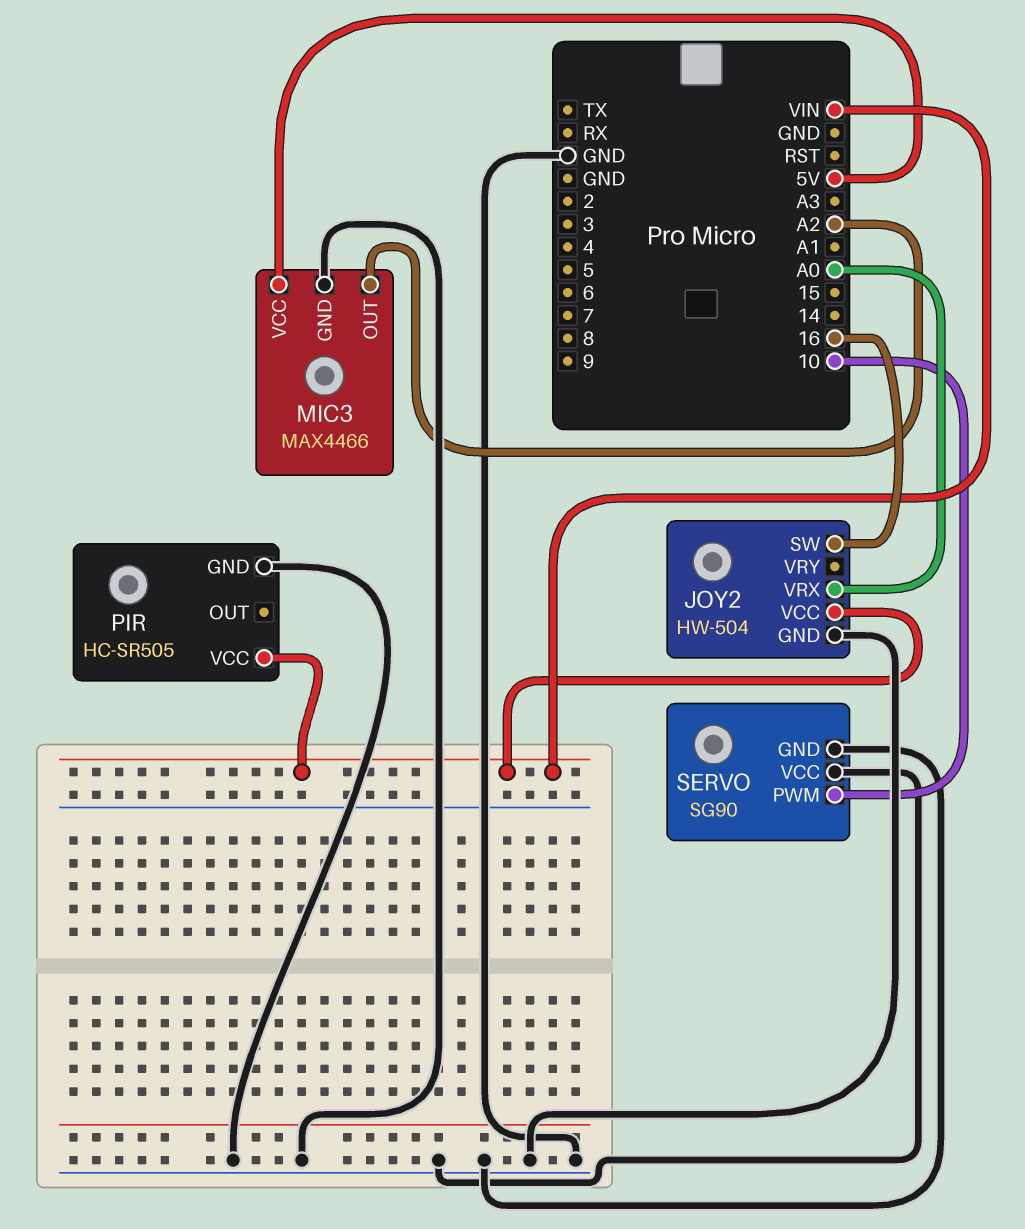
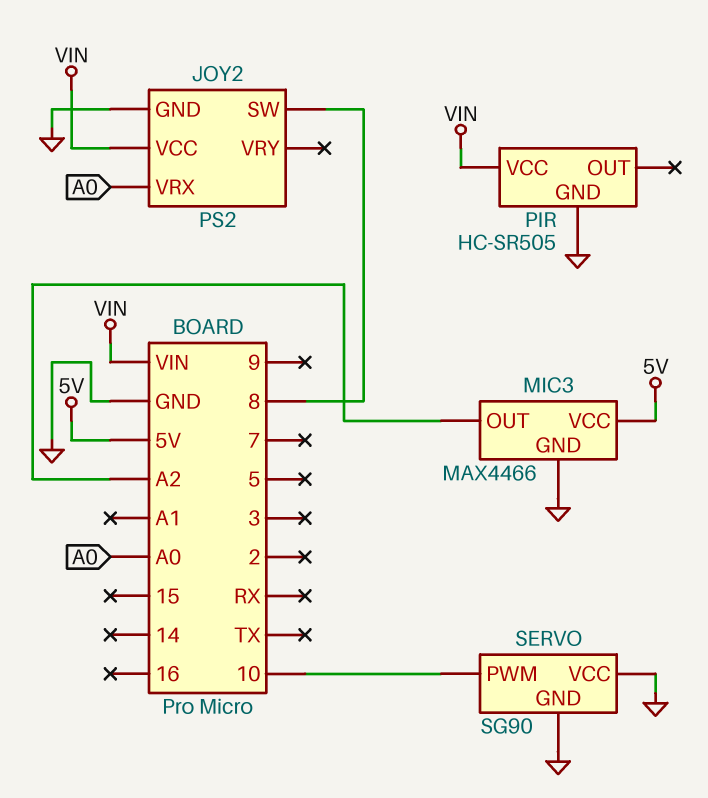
JOY2: HW-504 -> PS2
JOY2 pin SW: 16 -> 8

